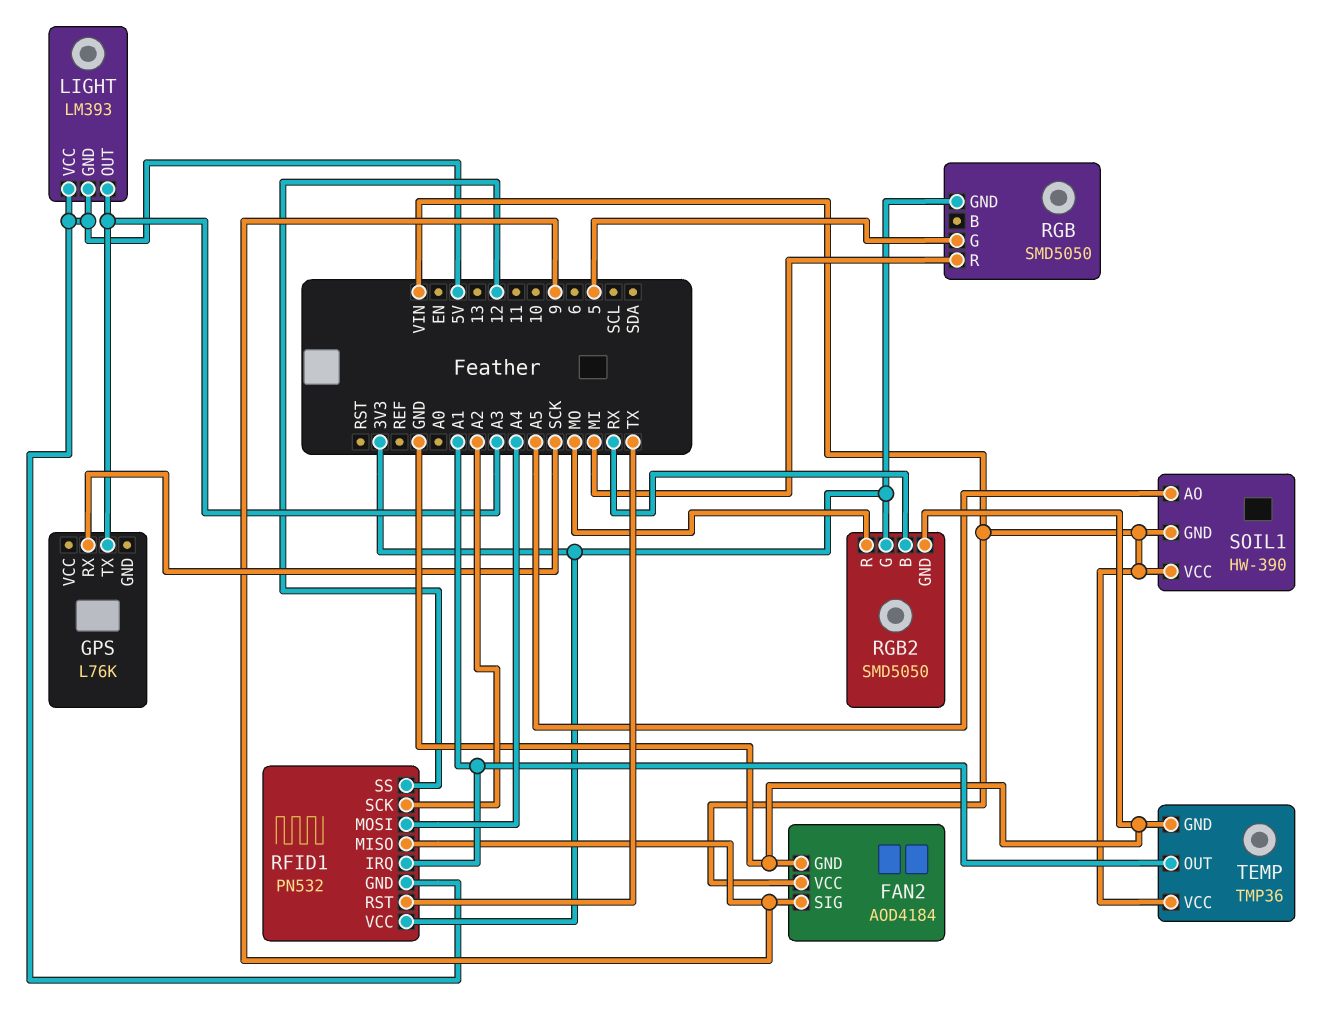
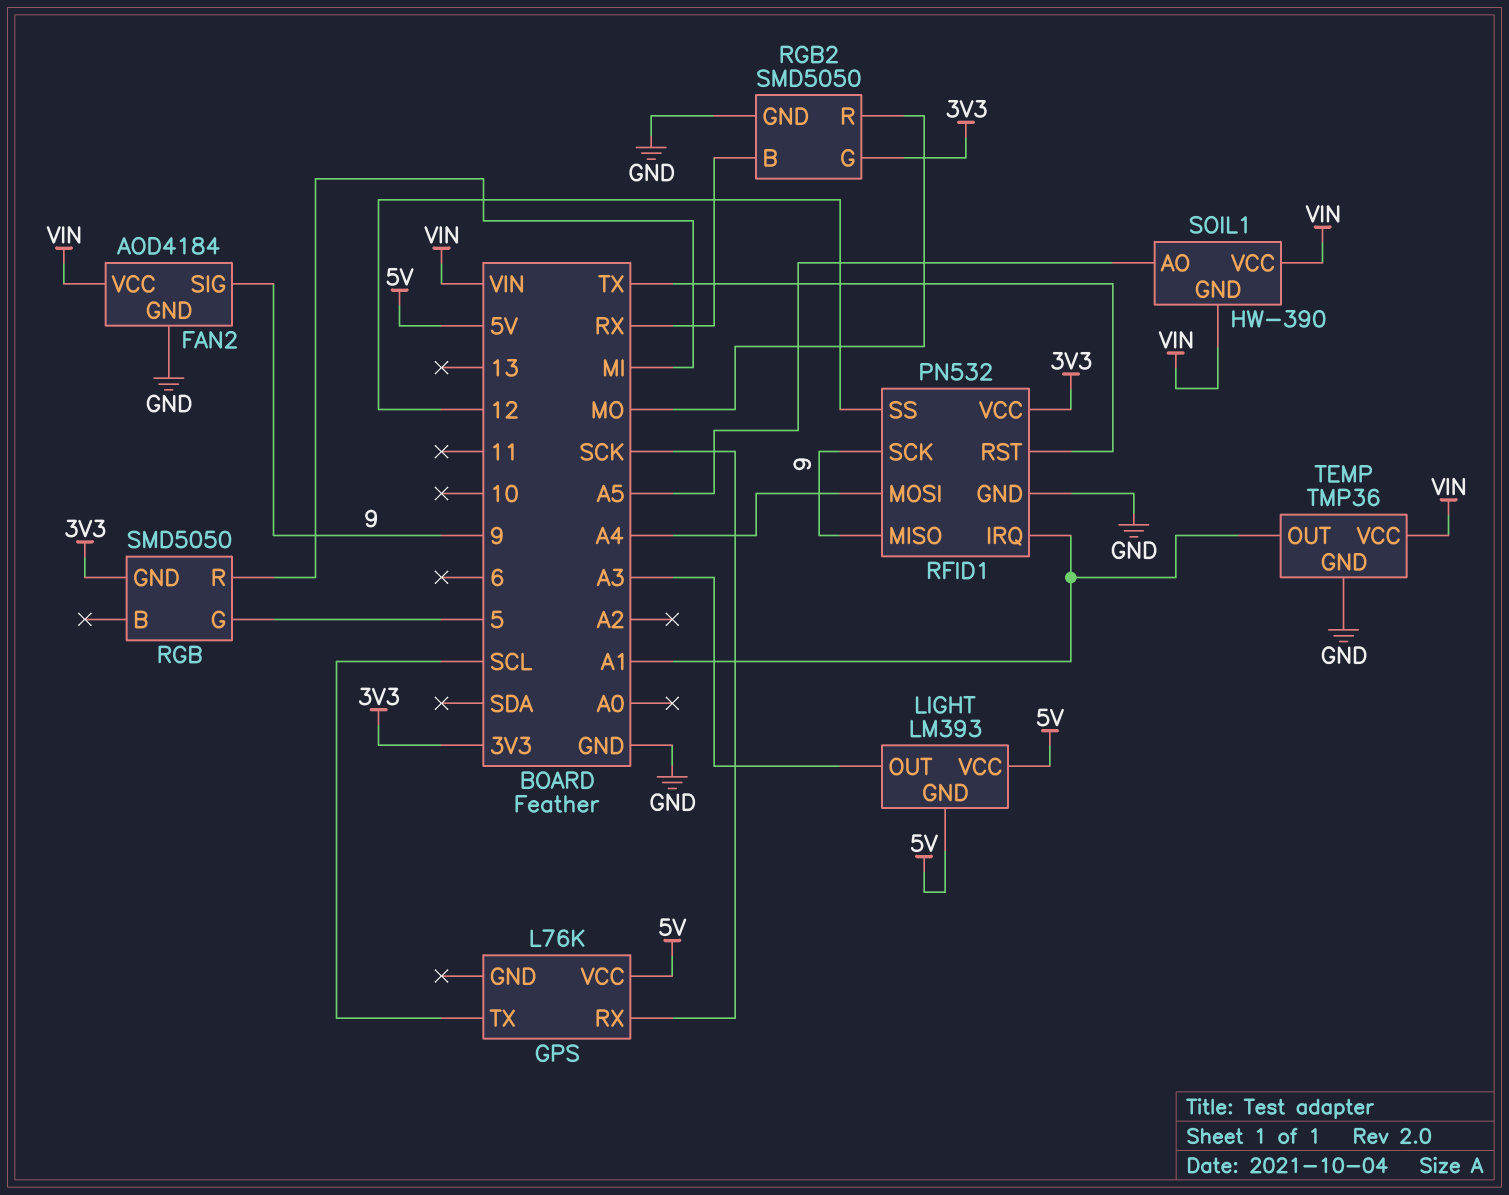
GPS pin TX: A3 -> SCL
GPS pin VCC: none -> 5V
RFID1 pin GND: 5V -> GND
RFID1 pin SCK: A2 -> 9

